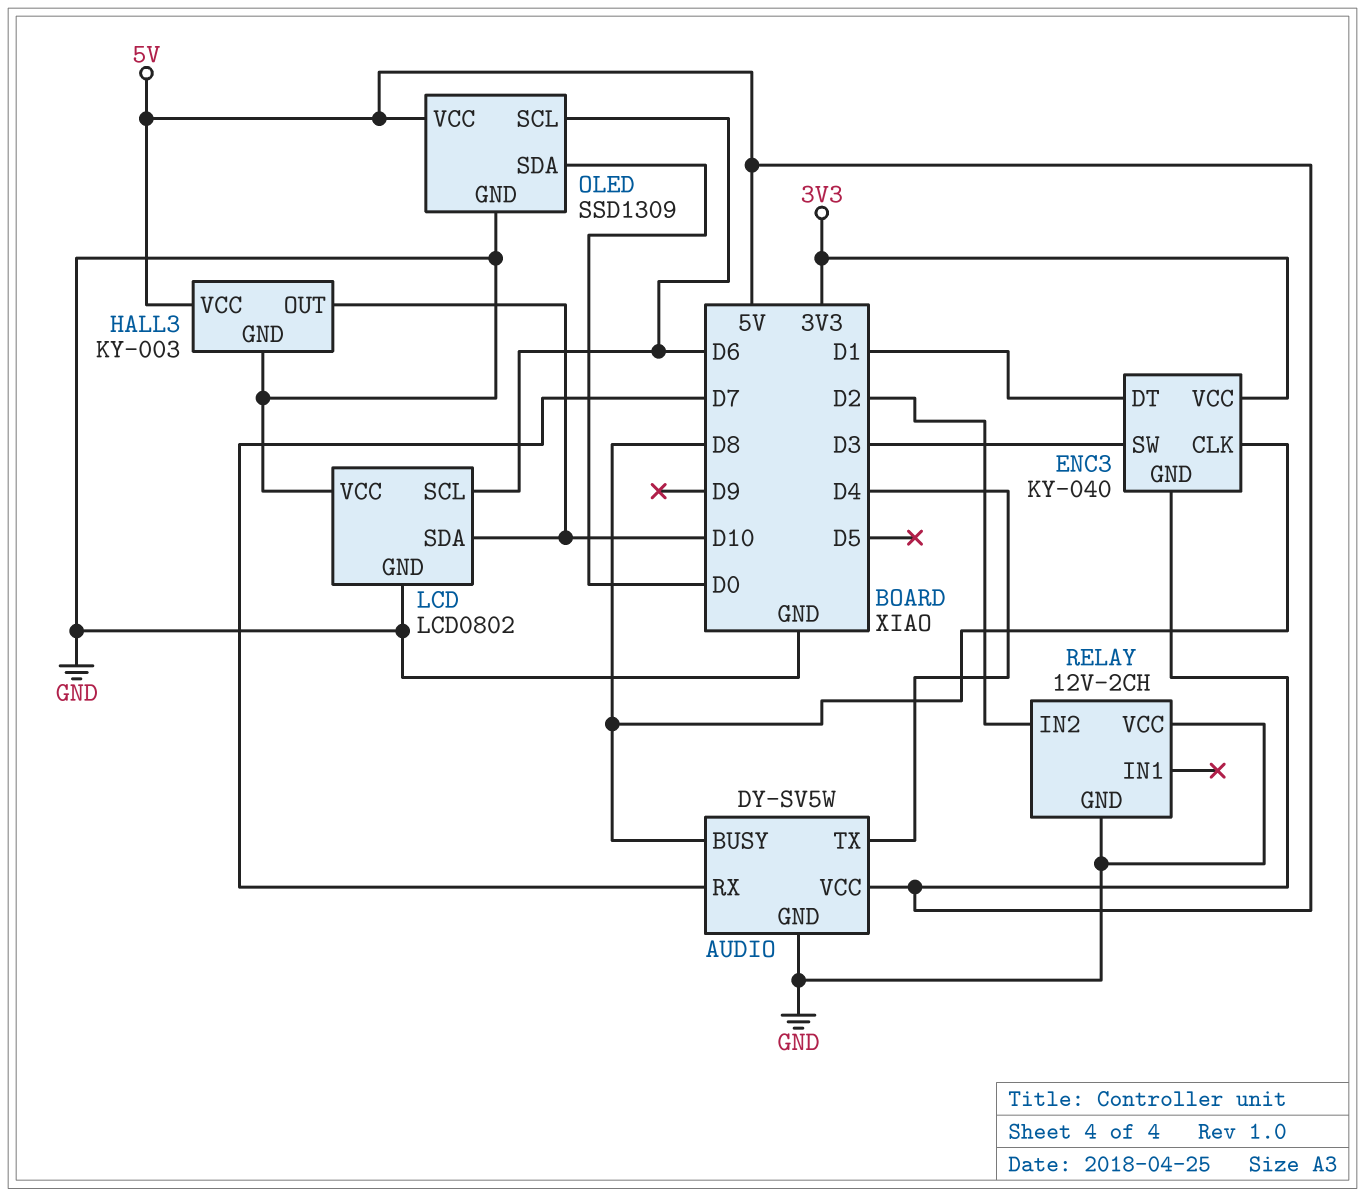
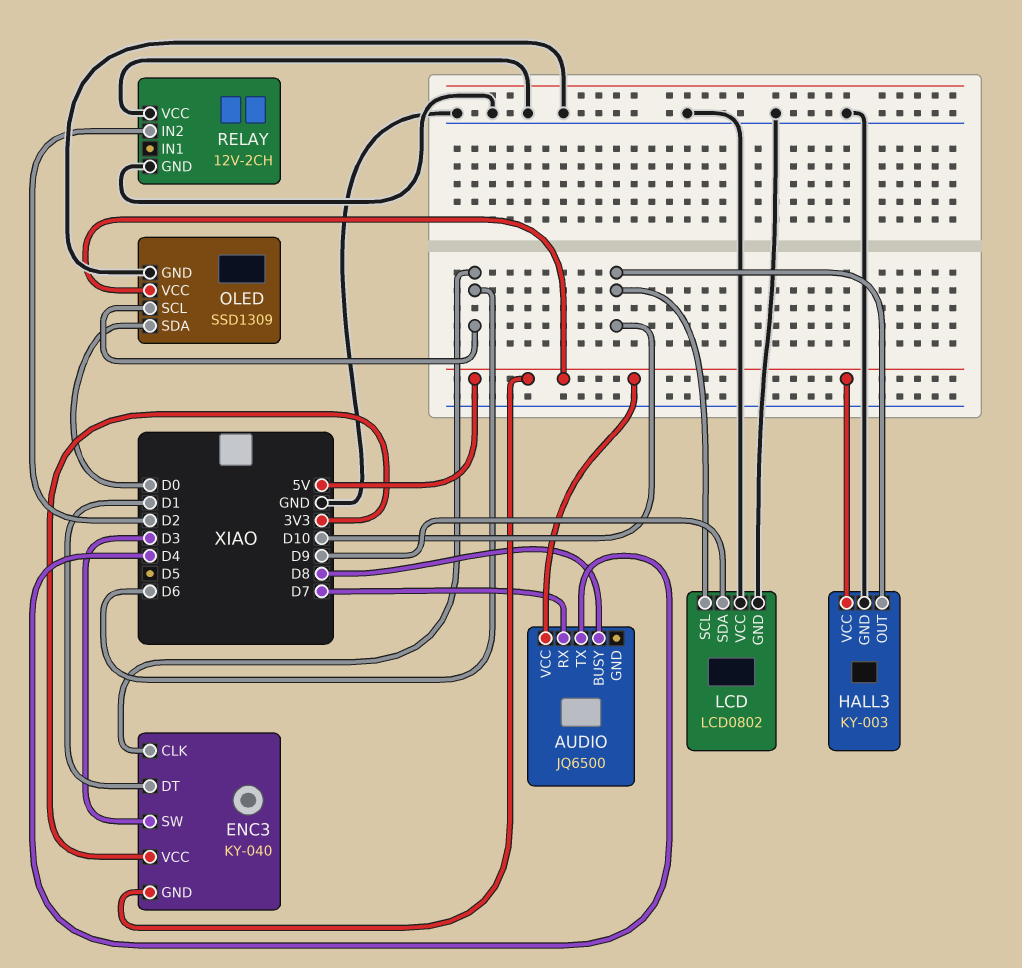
AUDIO: DY-SV5W -> JQ6500
AUDIO pin GND: GND -> none
ENC3 pin CLK: D8 -> D6
LCD pin SCL: D6 -> D10
LCD pin SDA: D10 -> D9

